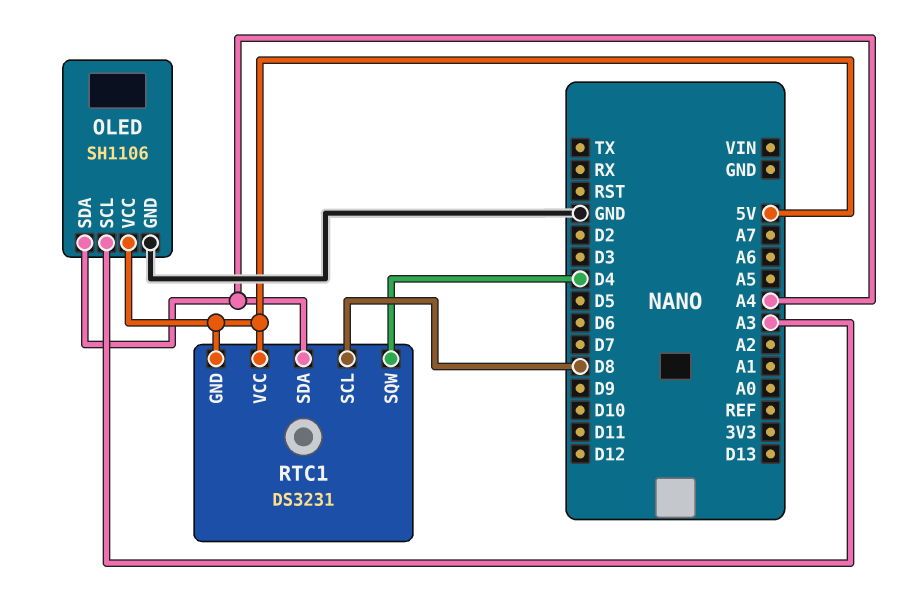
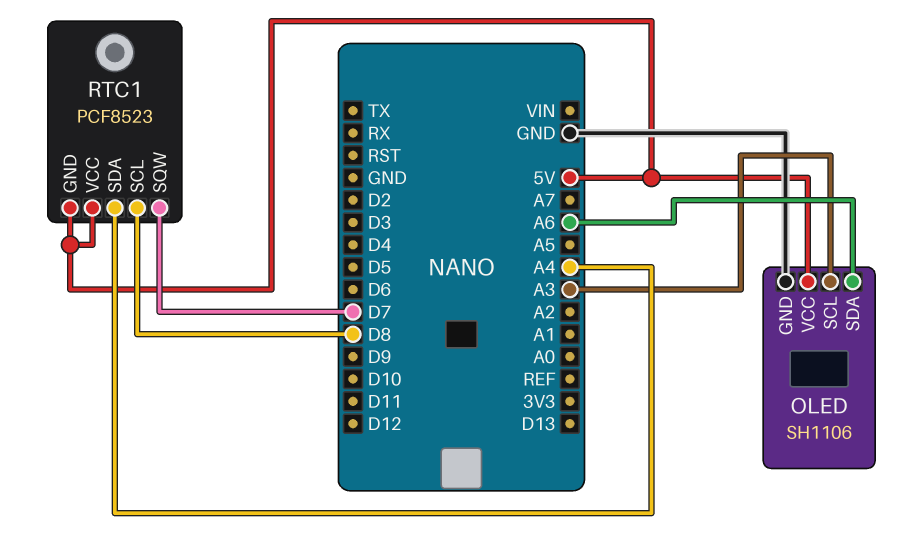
OLED pin SDA: A4 -> A6
RTC1: DS3231 -> PCF8523
RTC1 pin SQW: D4 -> D7

